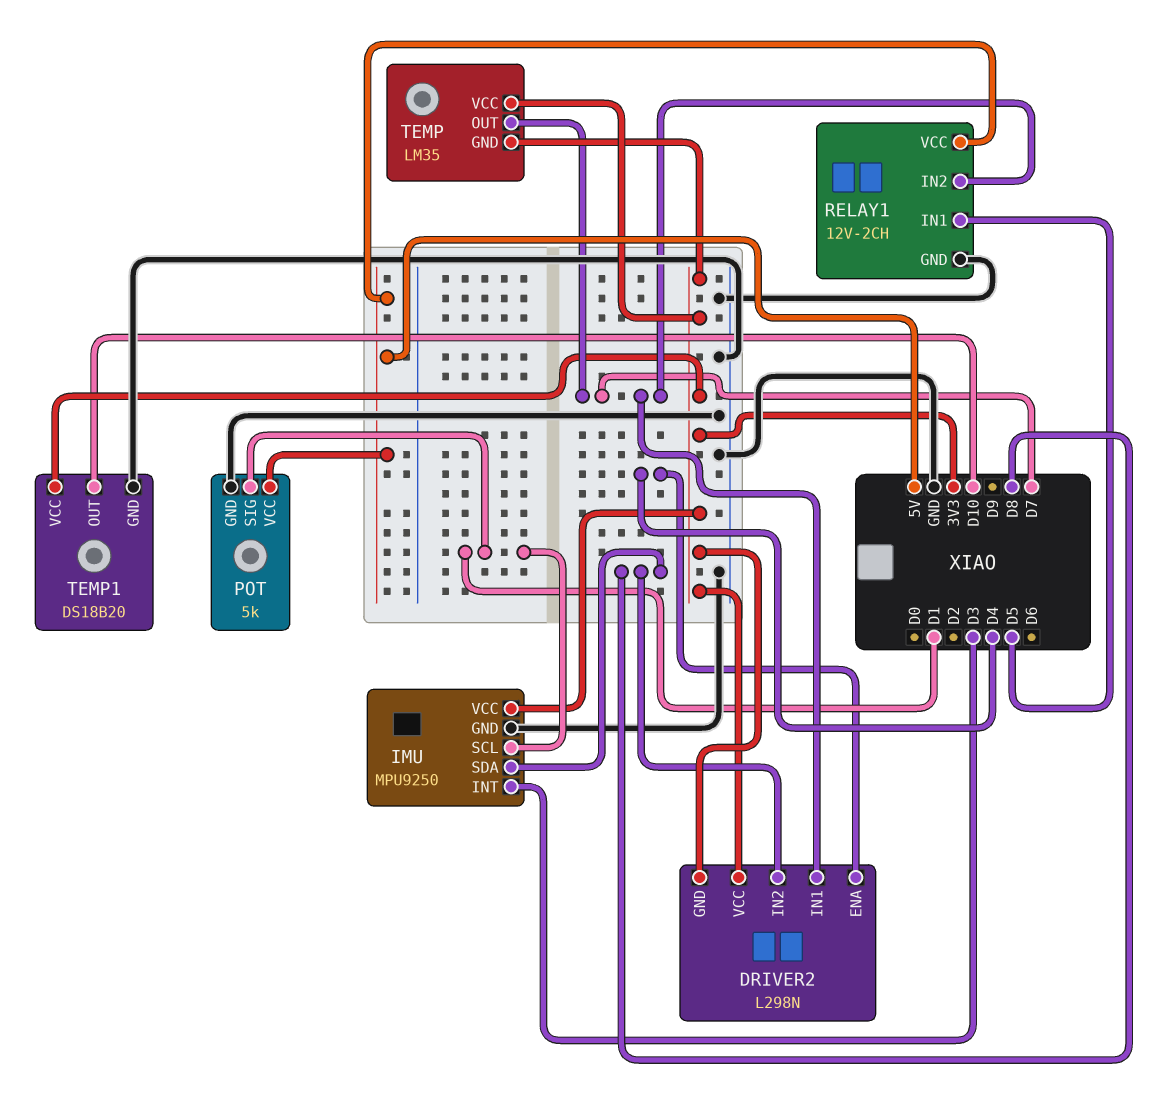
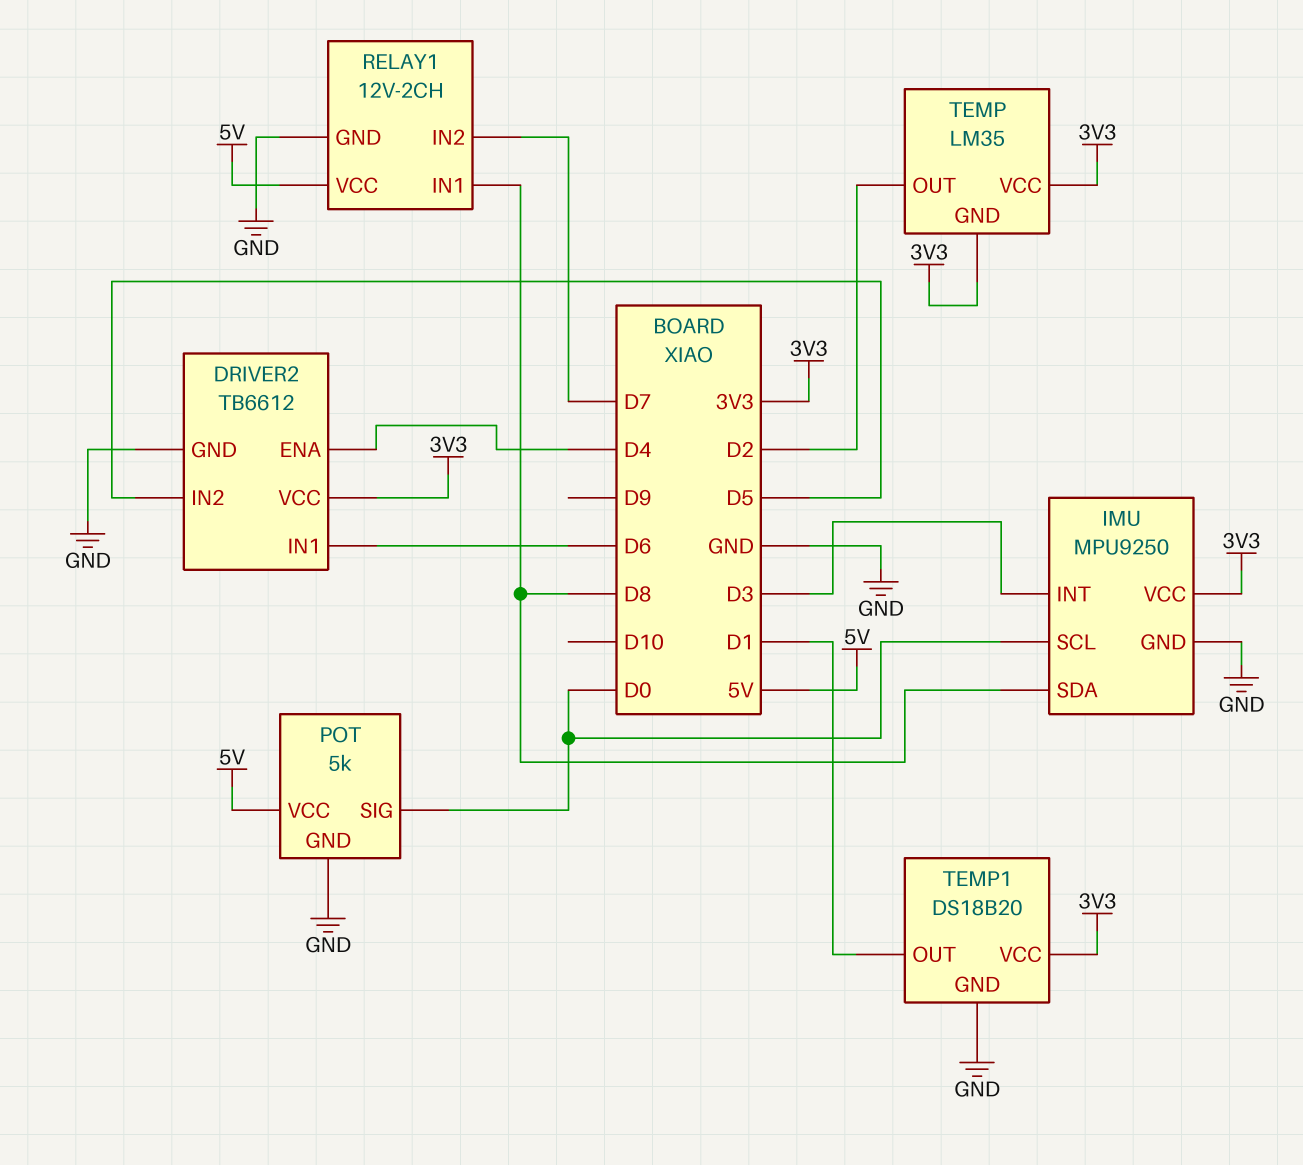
DRIVER2: L298N -> TB6612
DRIVER2 pin GND: 3V3 -> GND
DRIVER2 pin IN1: D7 -> D6
DRIVER2 pin IN2: D8 -> D5
IMU pin SCL: D1 -> D0
POT pin SIG: D1 -> D0
RELAY1 pin IN1: D5 -> D8
TEMP pin OUT: D7 -> D2
TEMP1 pin OUT: D10 -> D1

